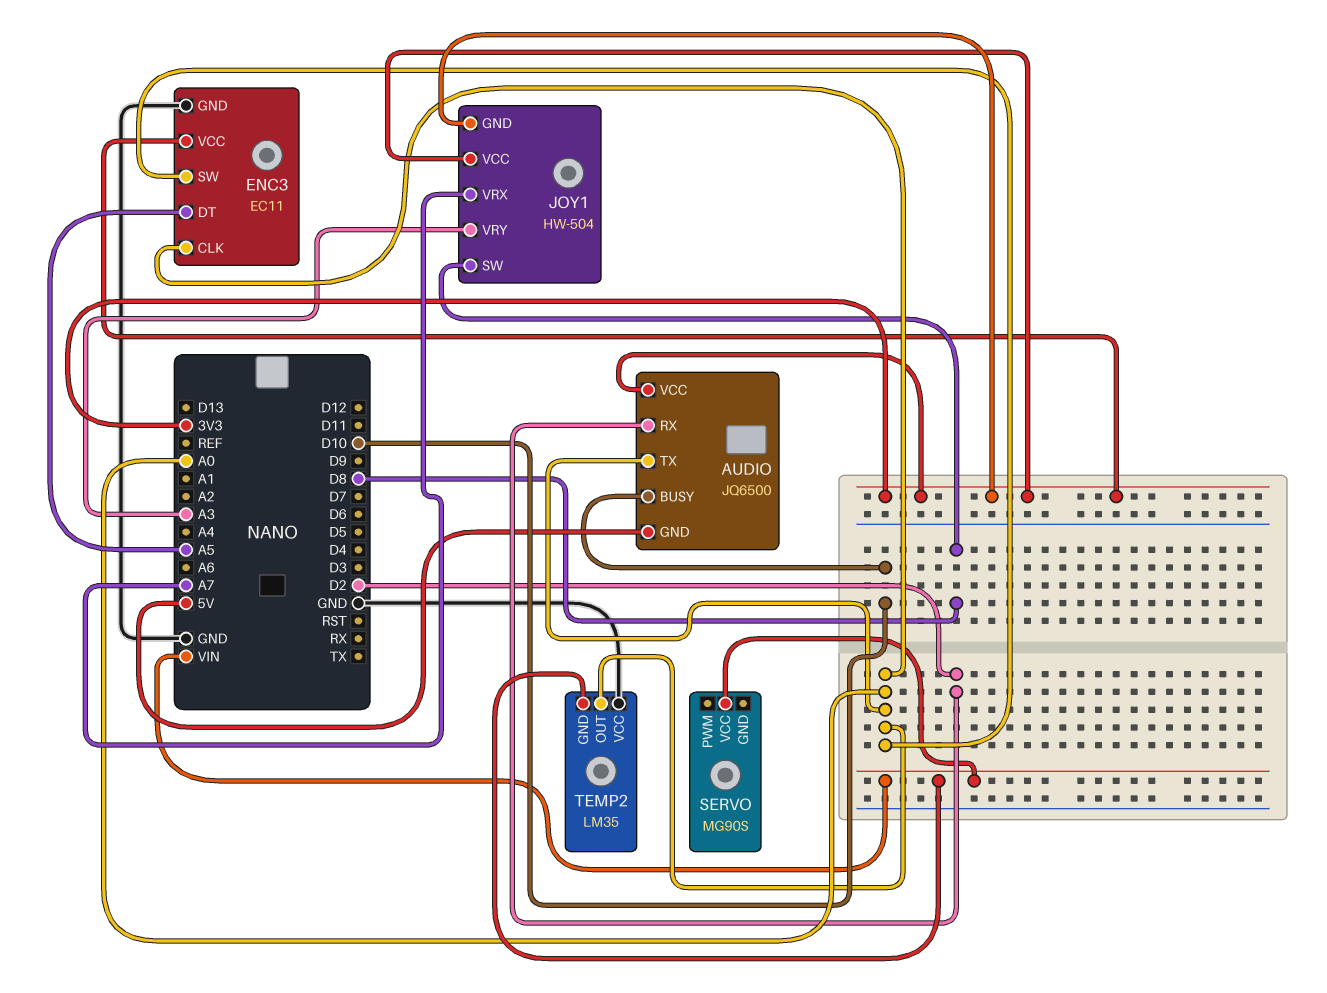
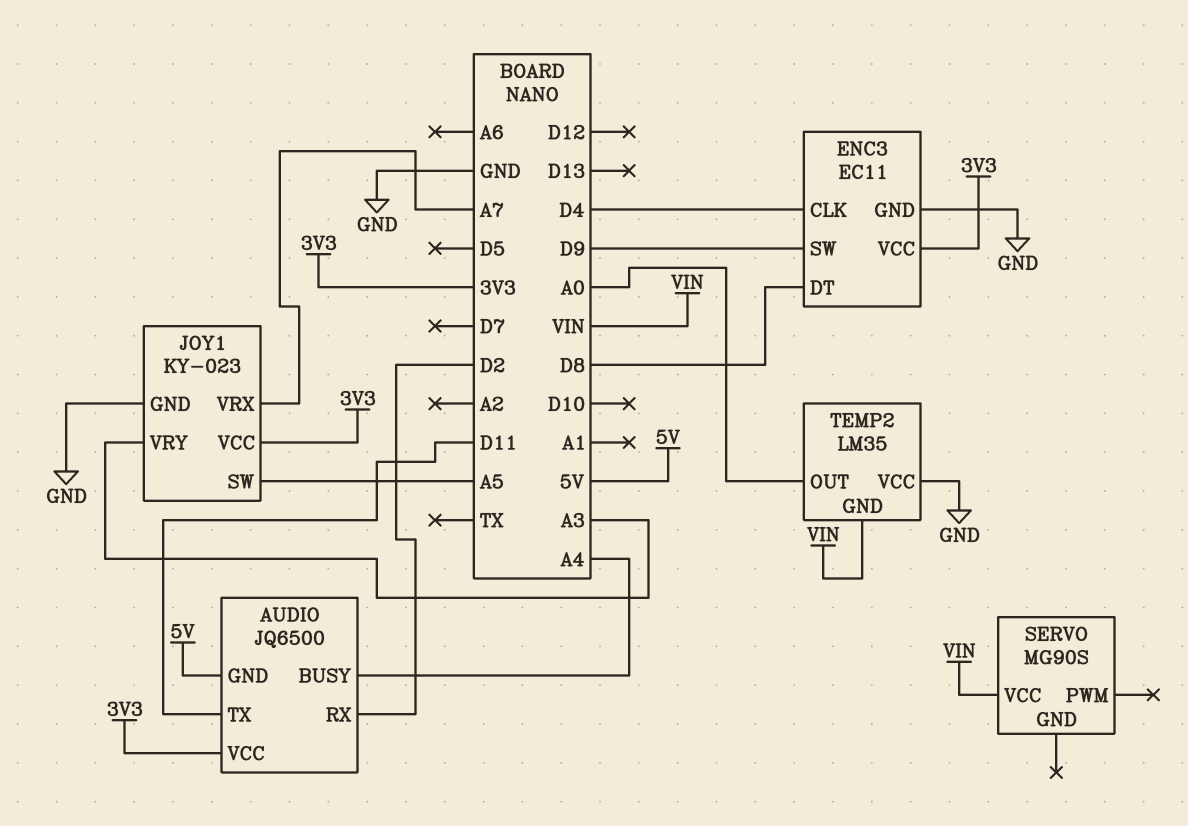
AUDIO pin BUSY: D10 -> A4
AUDIO pin TX: A0 -> D11
ENC3 pin CLK: A0 -> D4
ENC3 pin DT: A5 -> D8
ENC3 pin SW: A0 -> D9
JOY1: HW-504 -> KY-023
JOY1 pin GND: 3V3 -> GND
JOY1 pin SW: D8 -> A5

